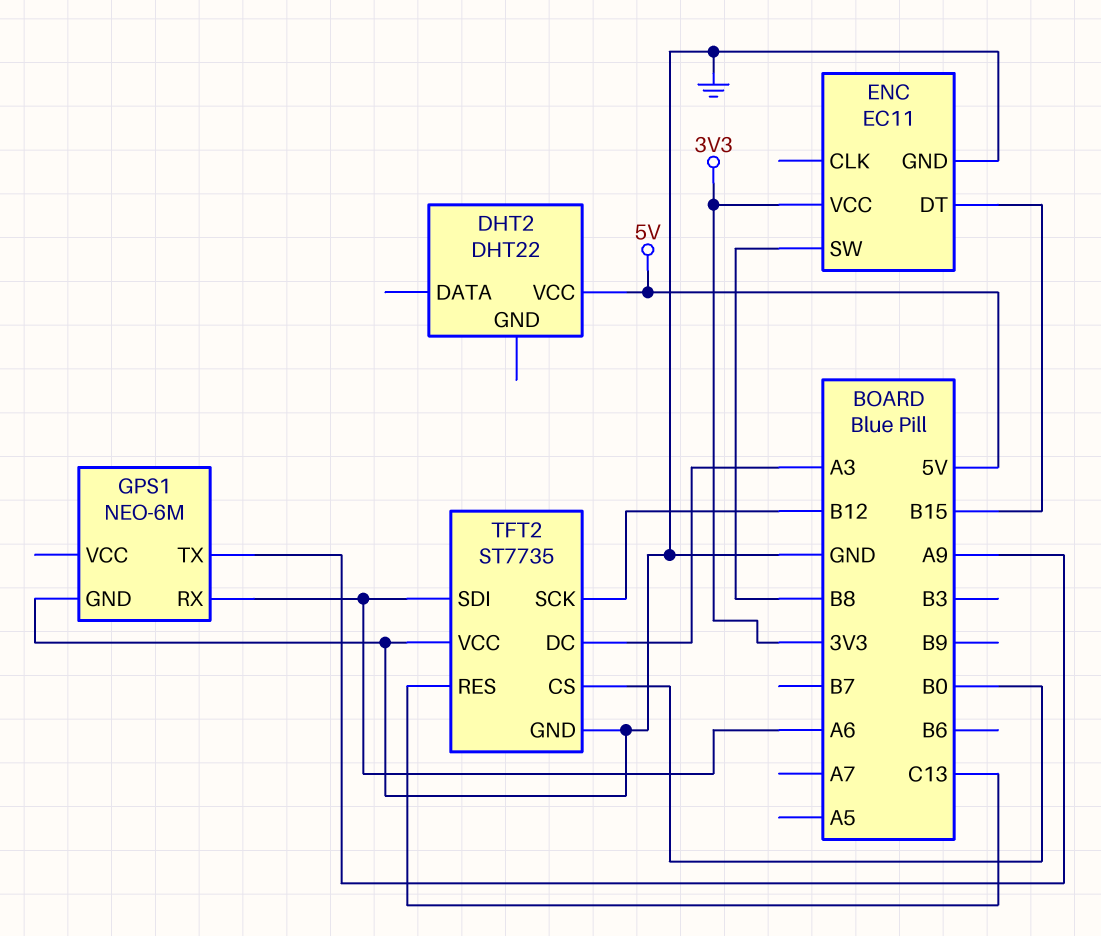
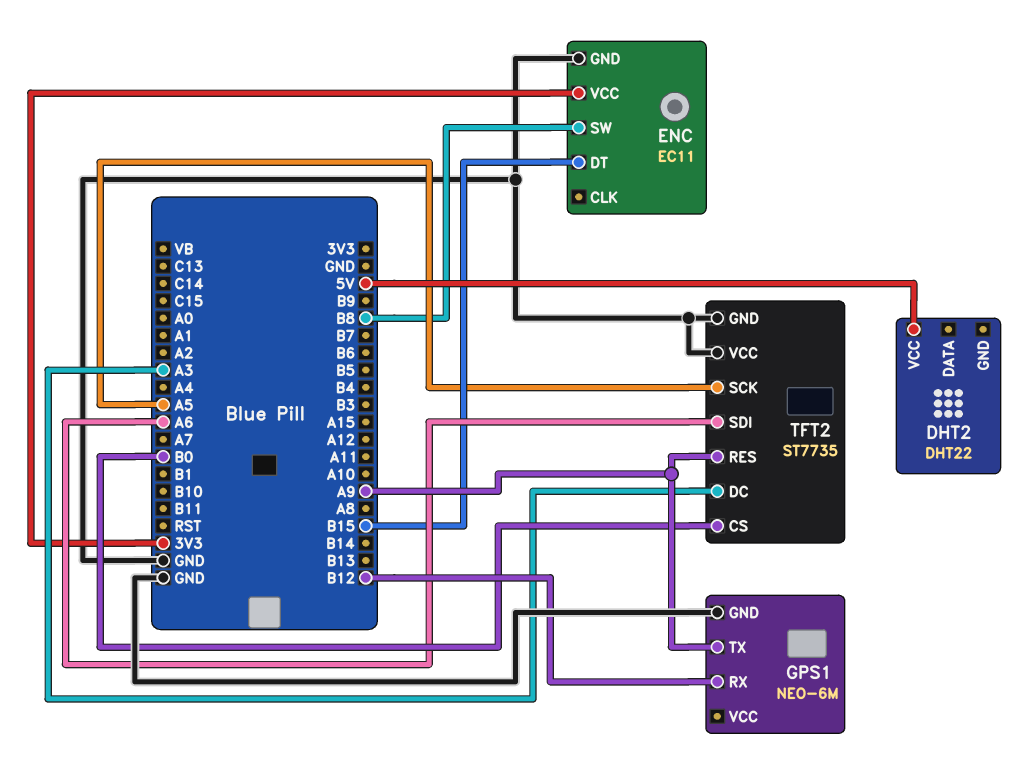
GPS1 pin RX: A6 -> B12
TFT2 pin RES: C13 -> A9
TFT2 pin SCK: B12 -> A5

